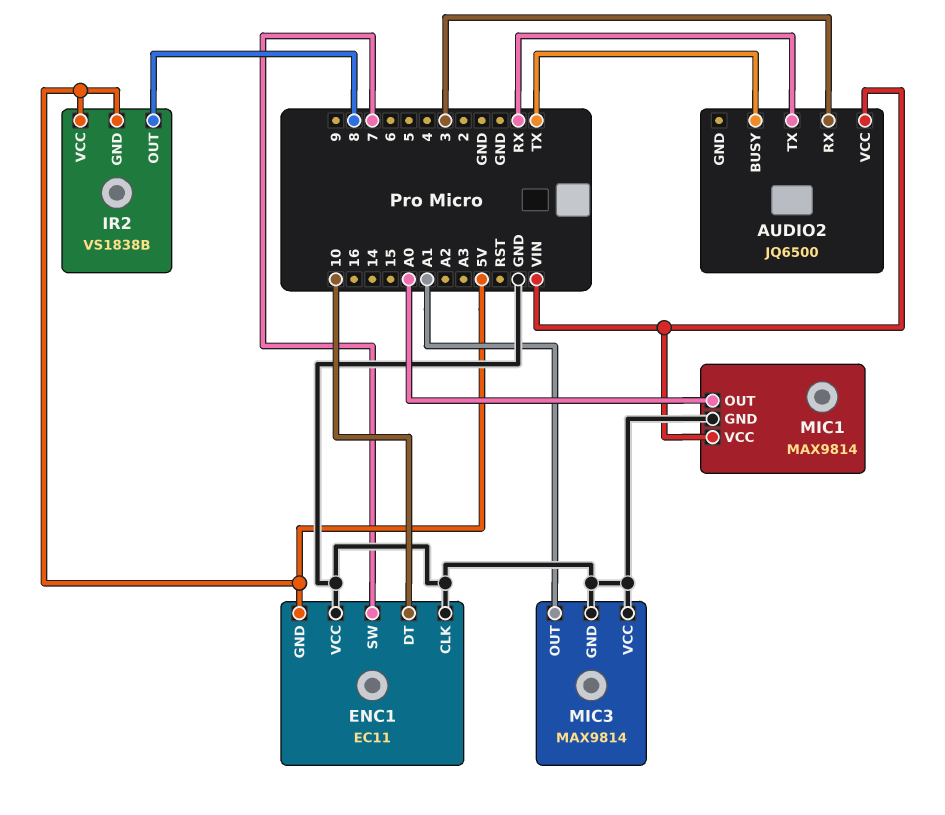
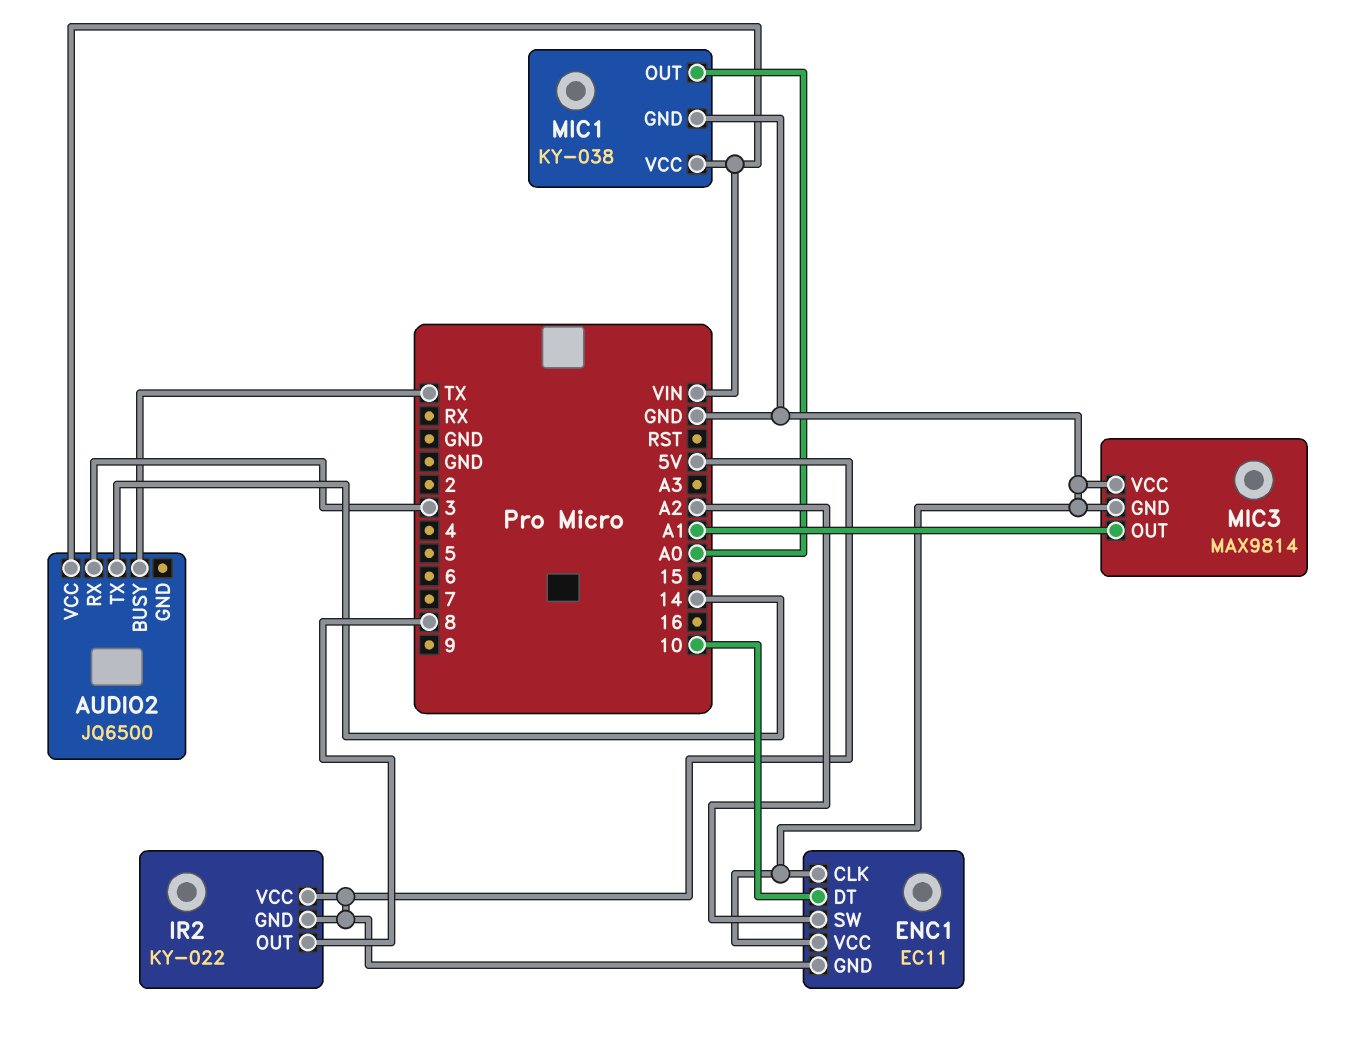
AUDIO2 pin TX: RX -> 14
ENC1 pin SW: 7 -> A2
IR2: VS1838B -> KY-022
MIC1: MAX9814 -> KY-038

